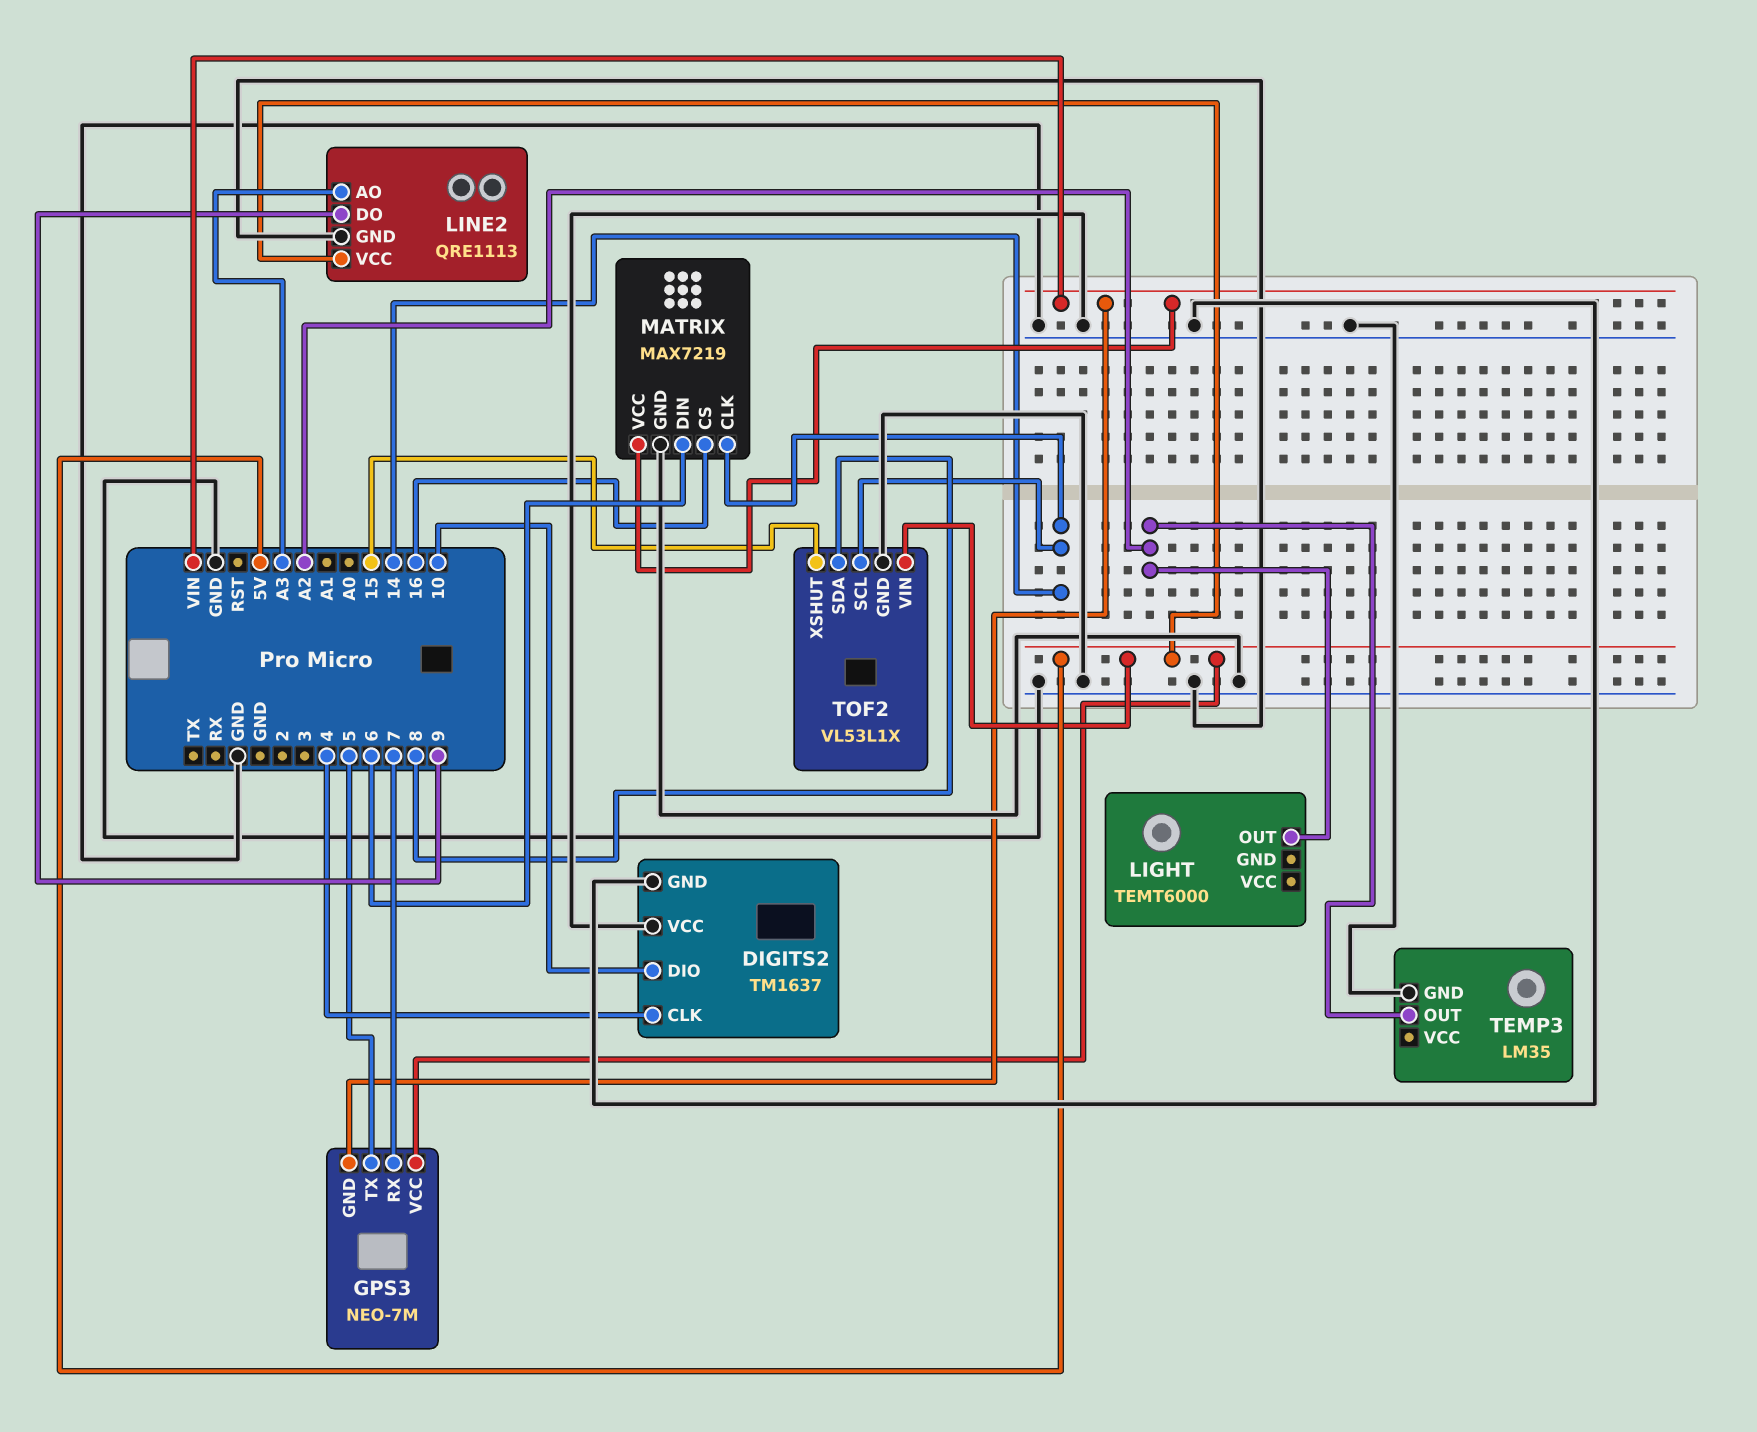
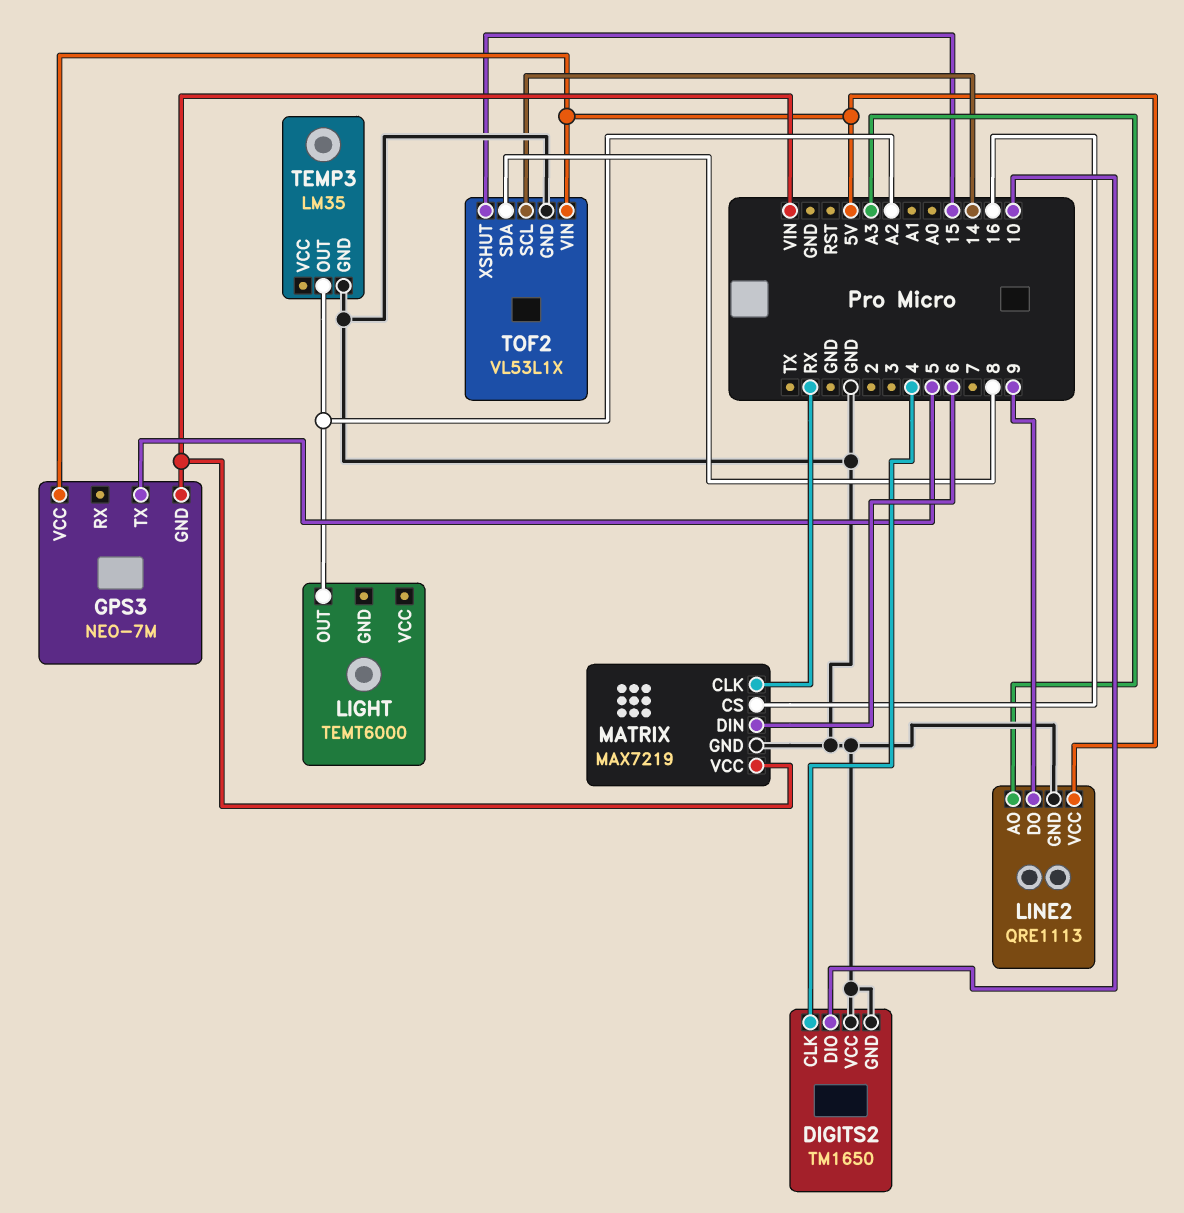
DIGITS2: TM1637 -> TM1650
GPS3 pin RX: 7 -> none
MATRIX pin CLK: 14 -> RX

